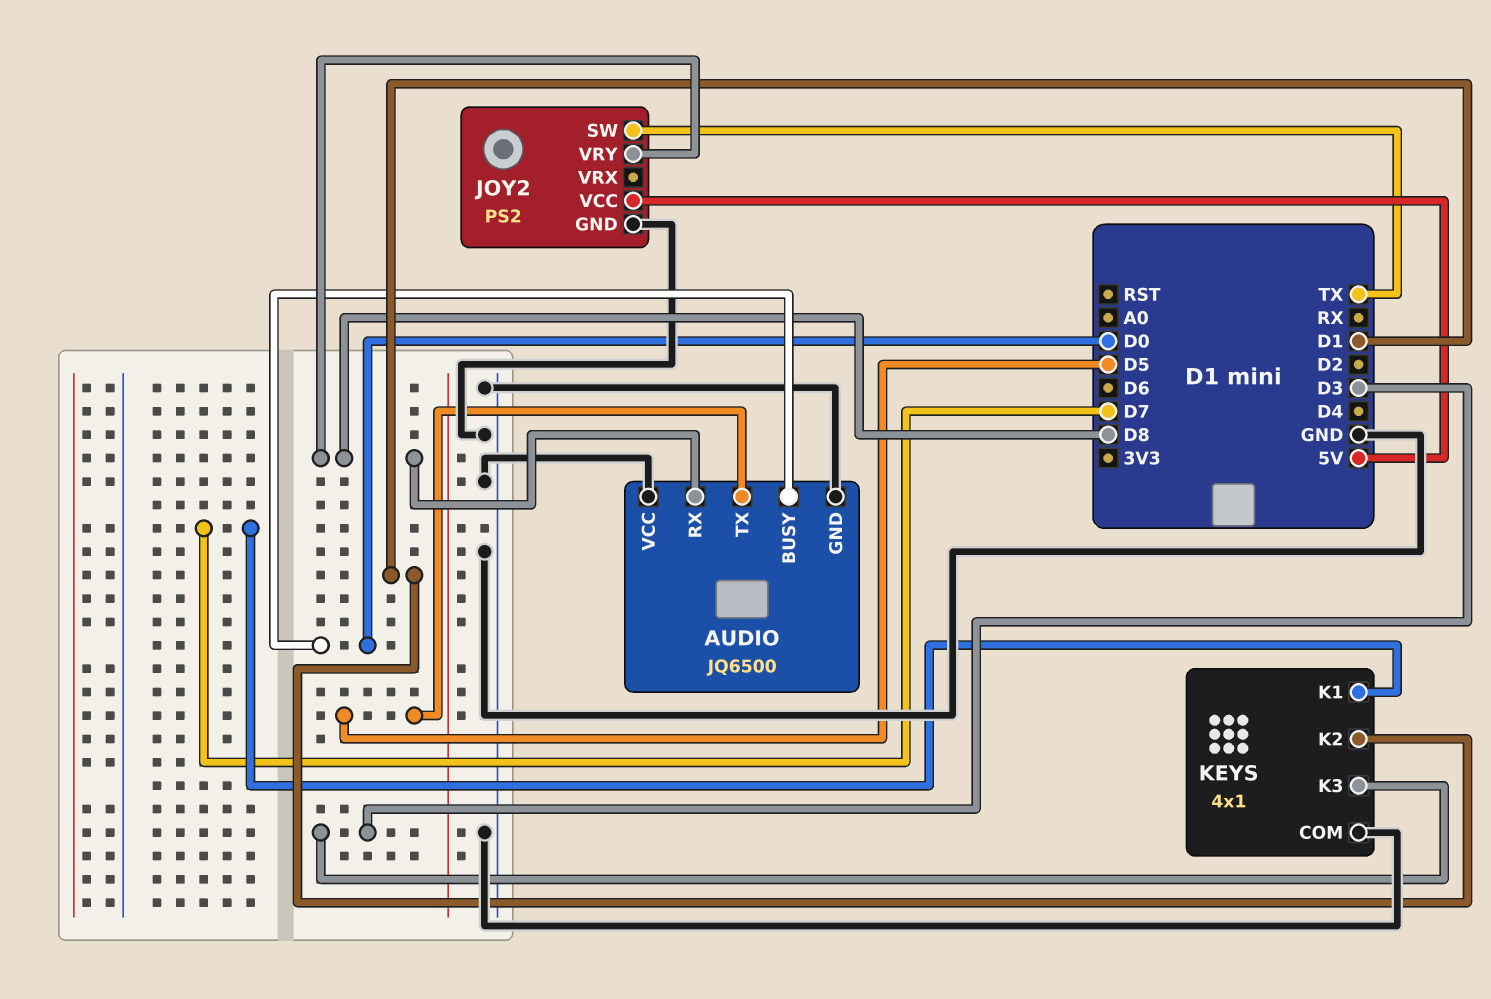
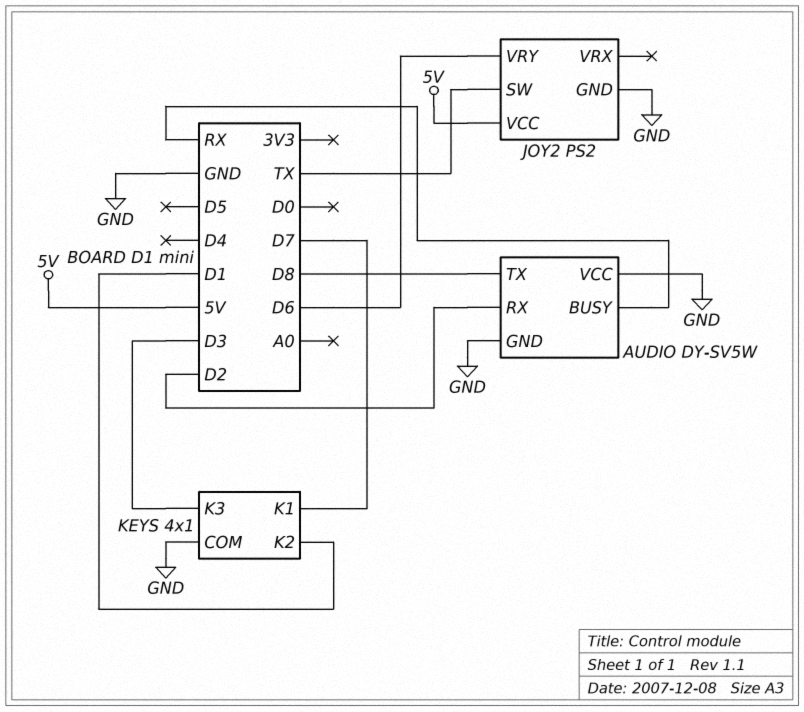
AUDIO: JQ6500 -> DY-SV5W
AUDIO pin BUSY: D0 -> RX
AUDIO pin RX: D8 -> D2
AUDIO pin TX: D5 -> D8
JOY2 pin VRY: D8 -> D6

